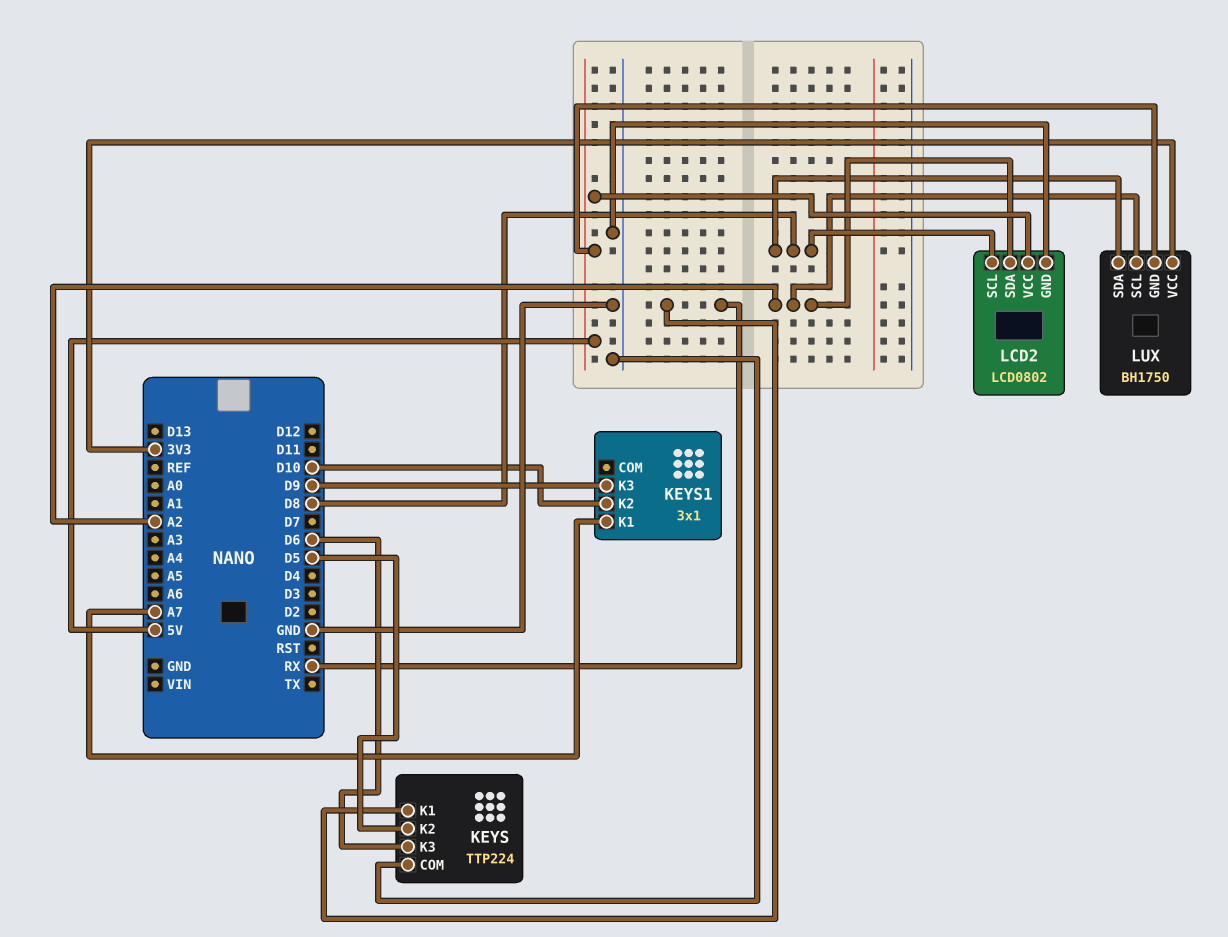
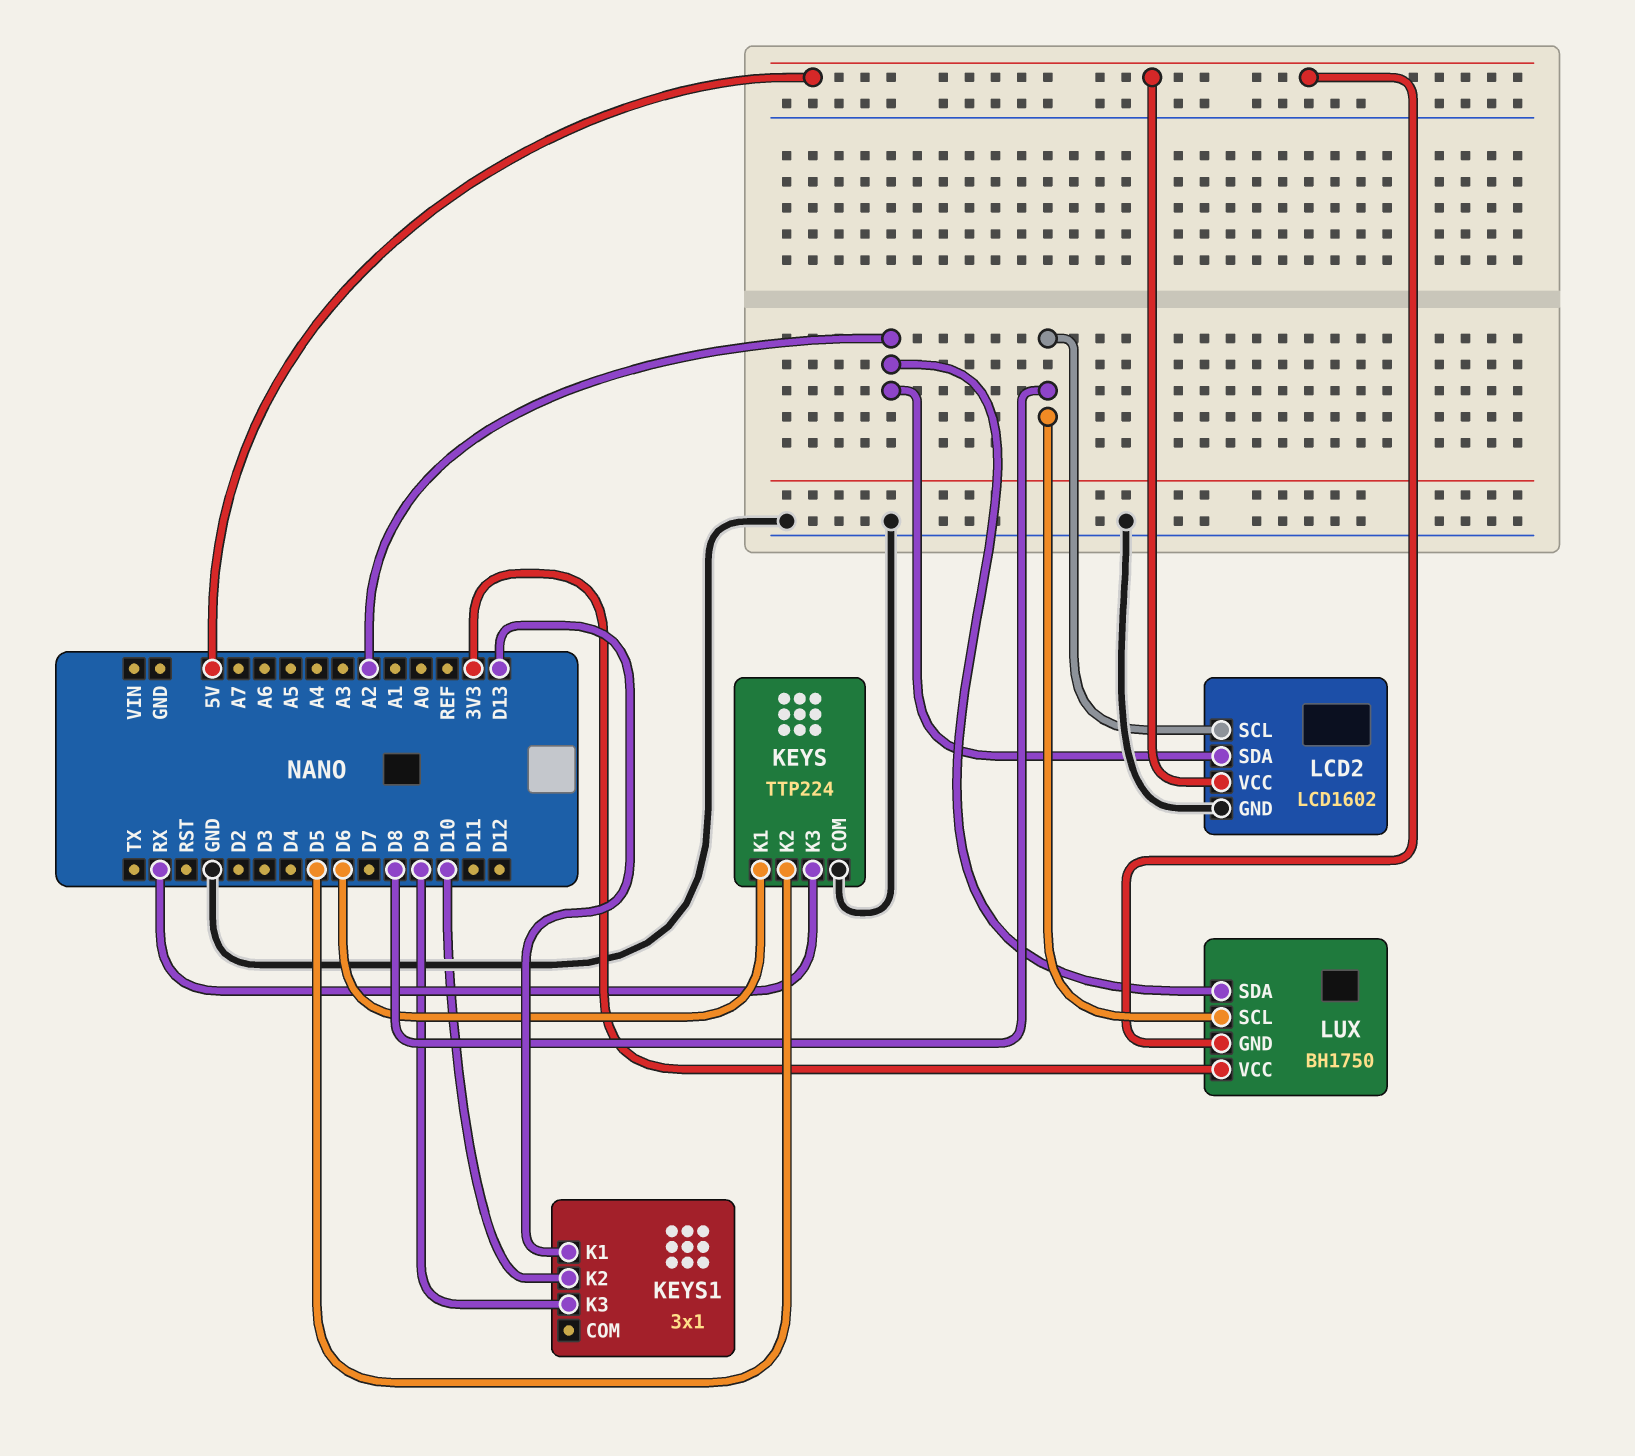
KEYS pin K1: RX -> D6
KEYS pin K3: D6 -> RX
KEYS1 pin K1: A7 -> D13
LCD2: LCD0802 -> LCD1602
LUX pin SCL: A2 -> D8
LUX pin SDA: D8 -> A2

